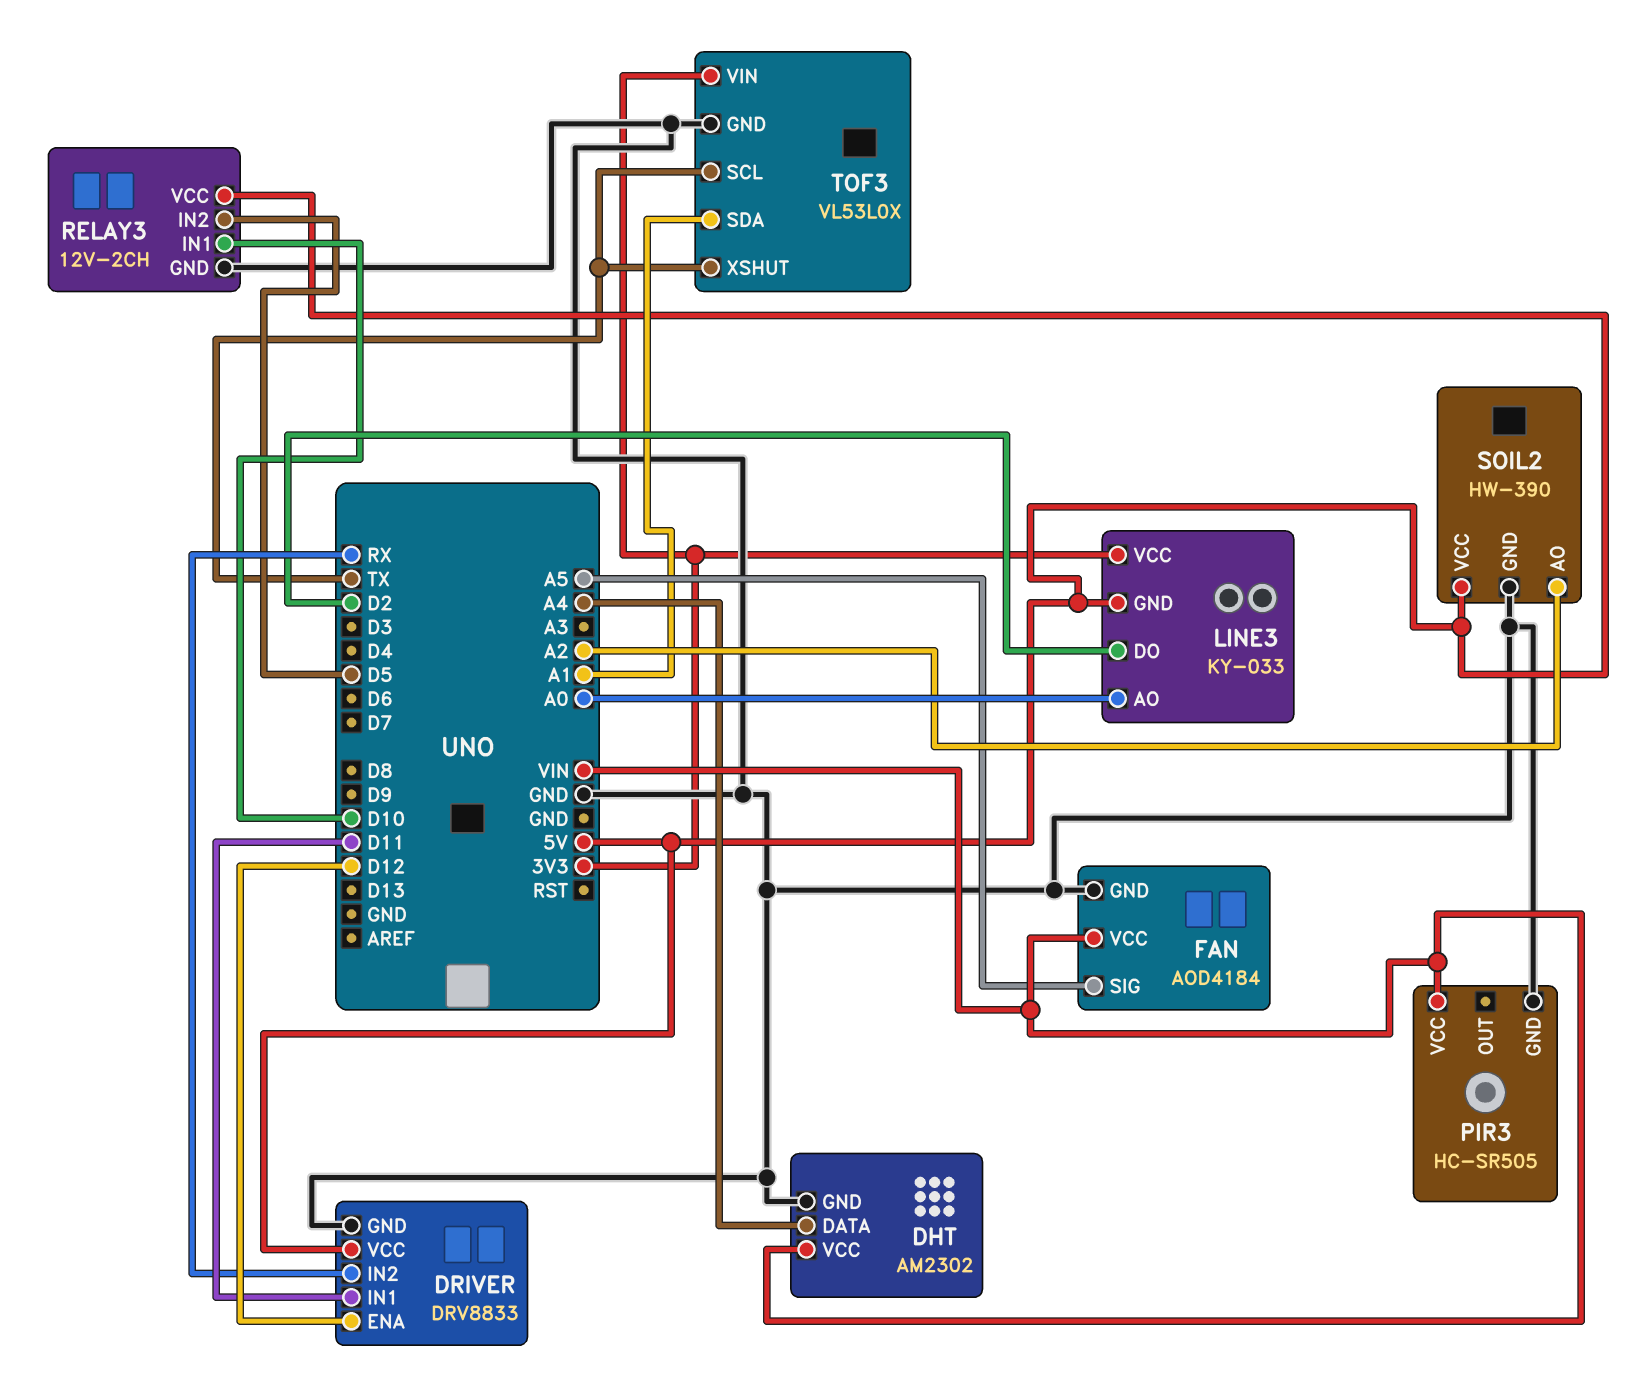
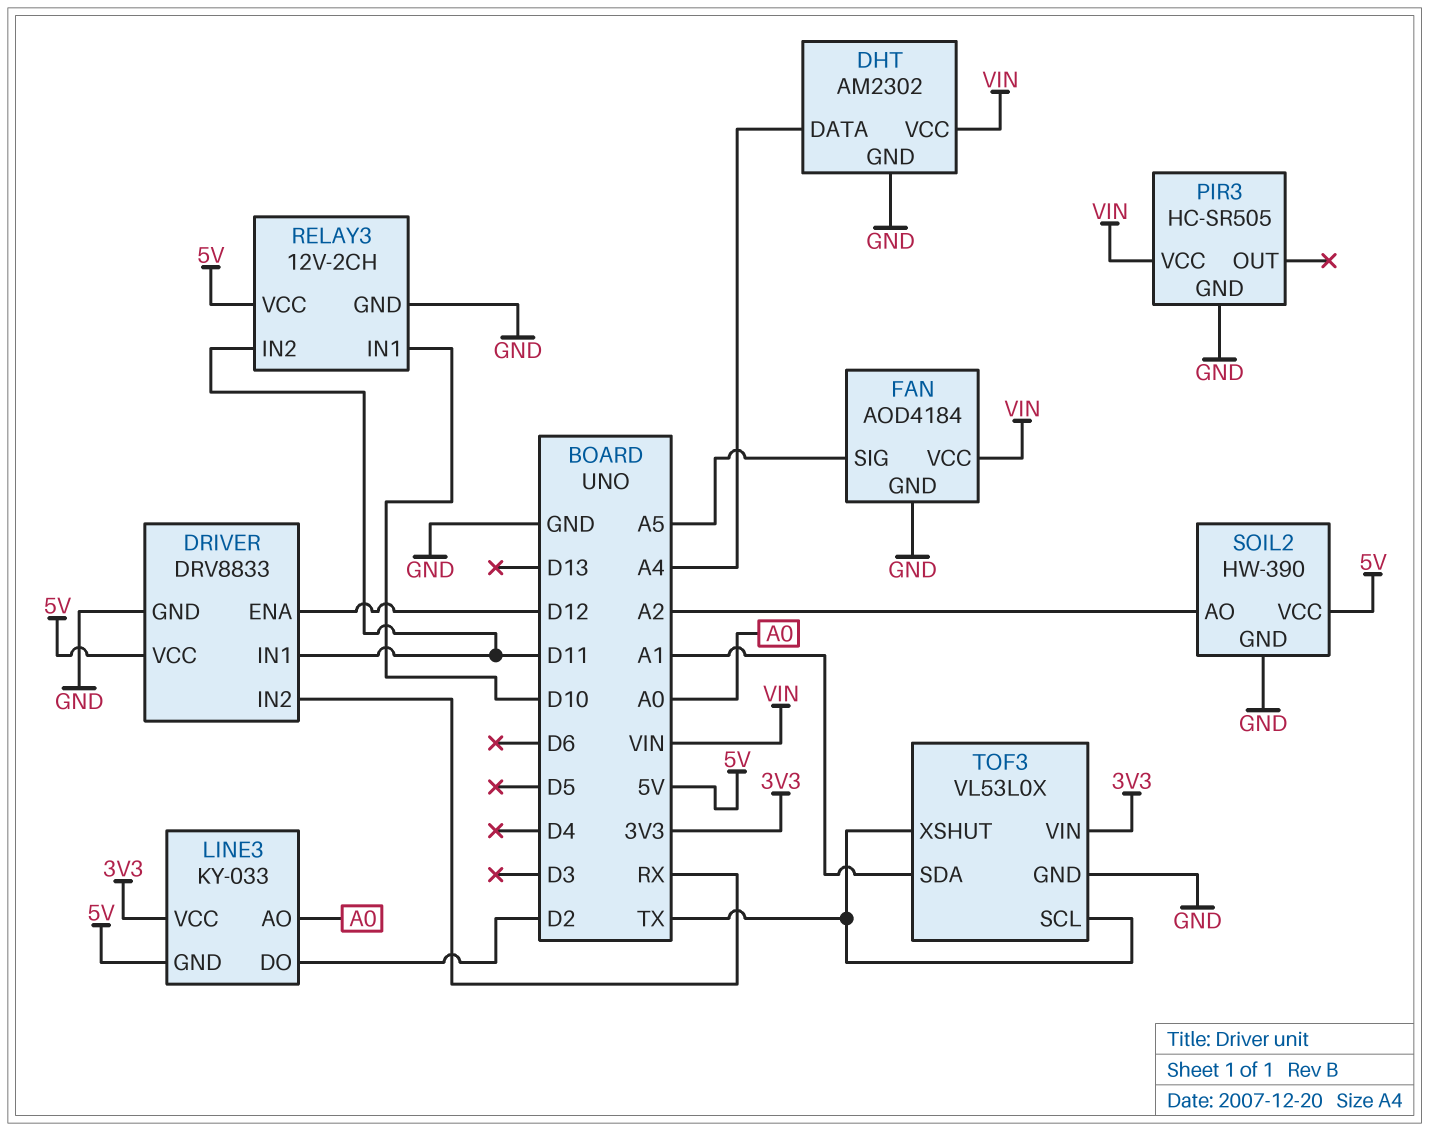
RELAY3 pin IN2: D5 -> D11

